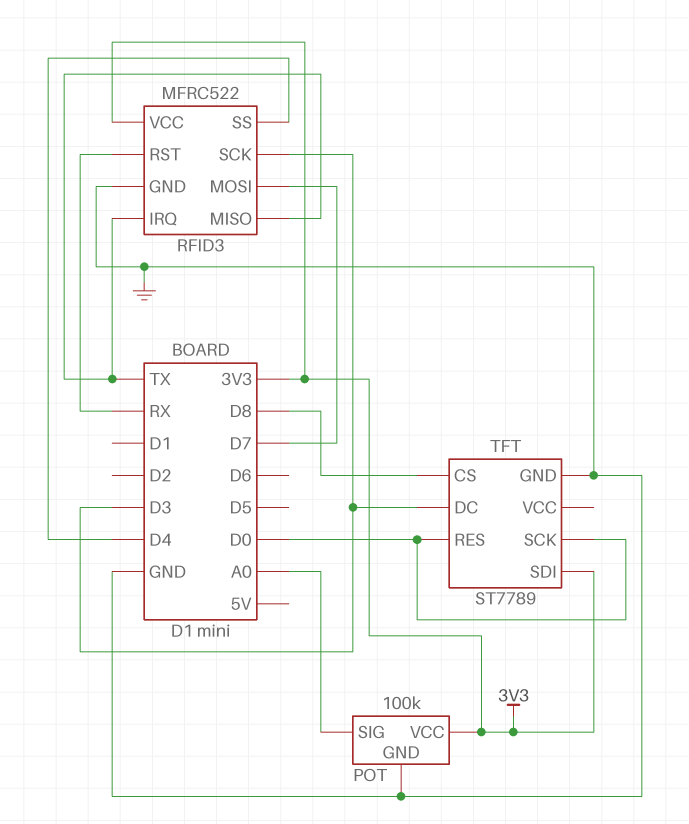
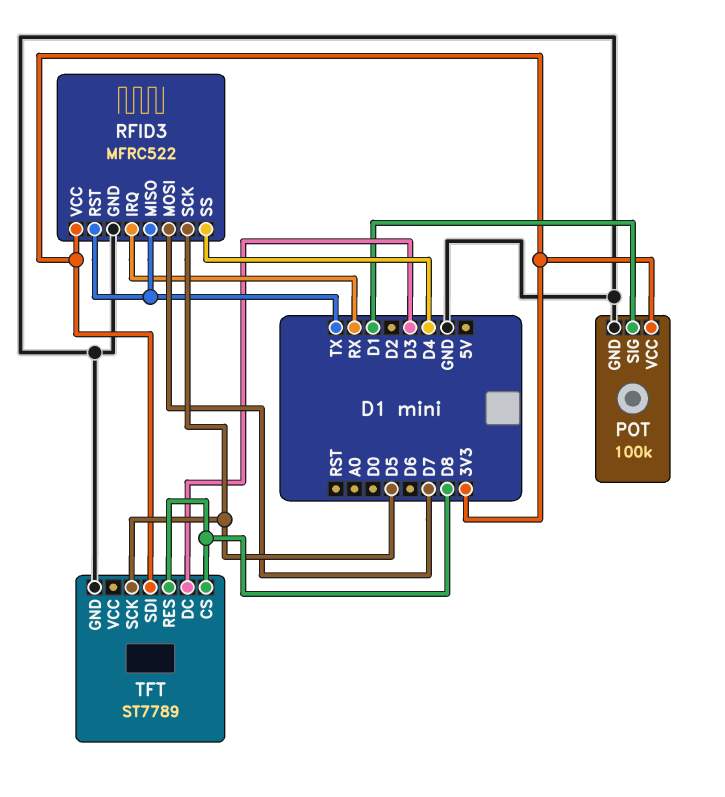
POT pin SIG: A0 -> D1
RFID3 pin IRQ: TX -> RX
RFID3 pin RST: RX -> TX
RFID3 pin SCK: D3 -> D5
TFT pin RES: D0 -> D8
TFT pin SCK: D0 -> D5

